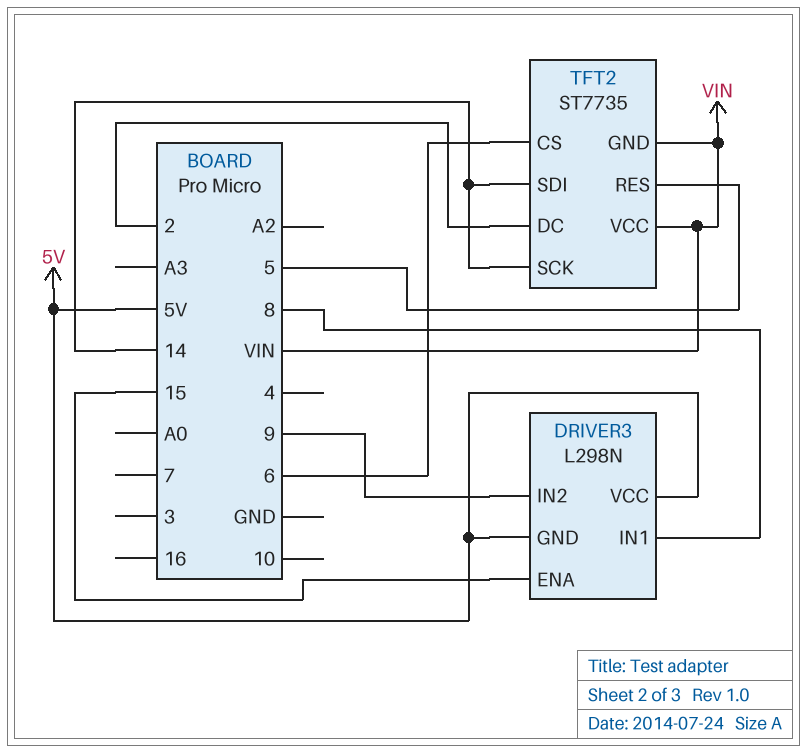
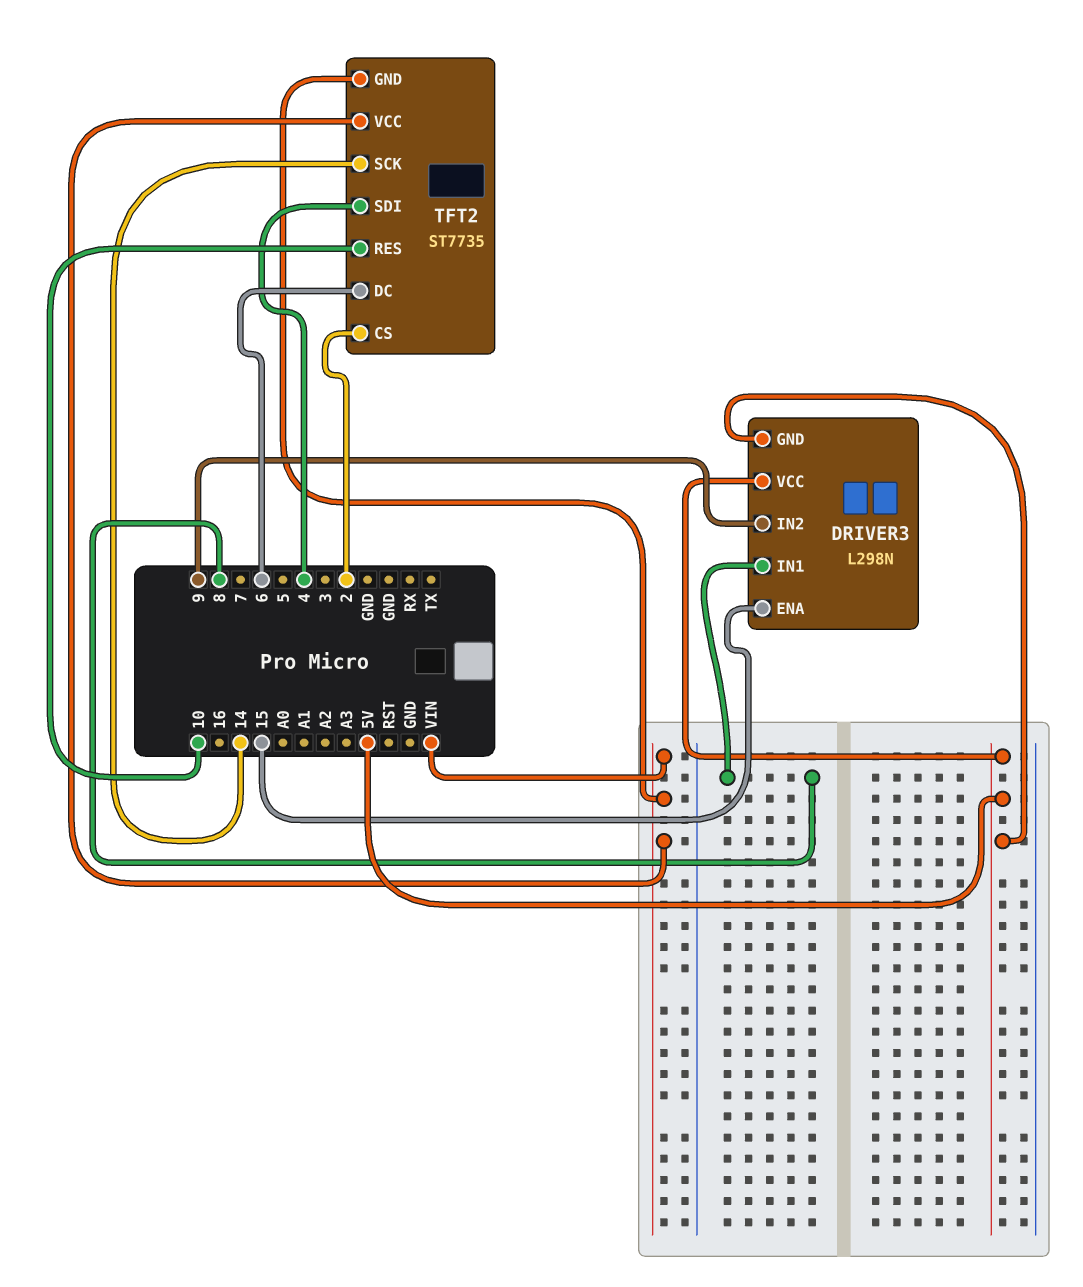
TFT2 pin CS: 6 -> 2
TFT2 pin DC: 2 -> 6
TFT2 pin RES: 5 -> 10
TFT2 pin SDI: 14 -> 4

